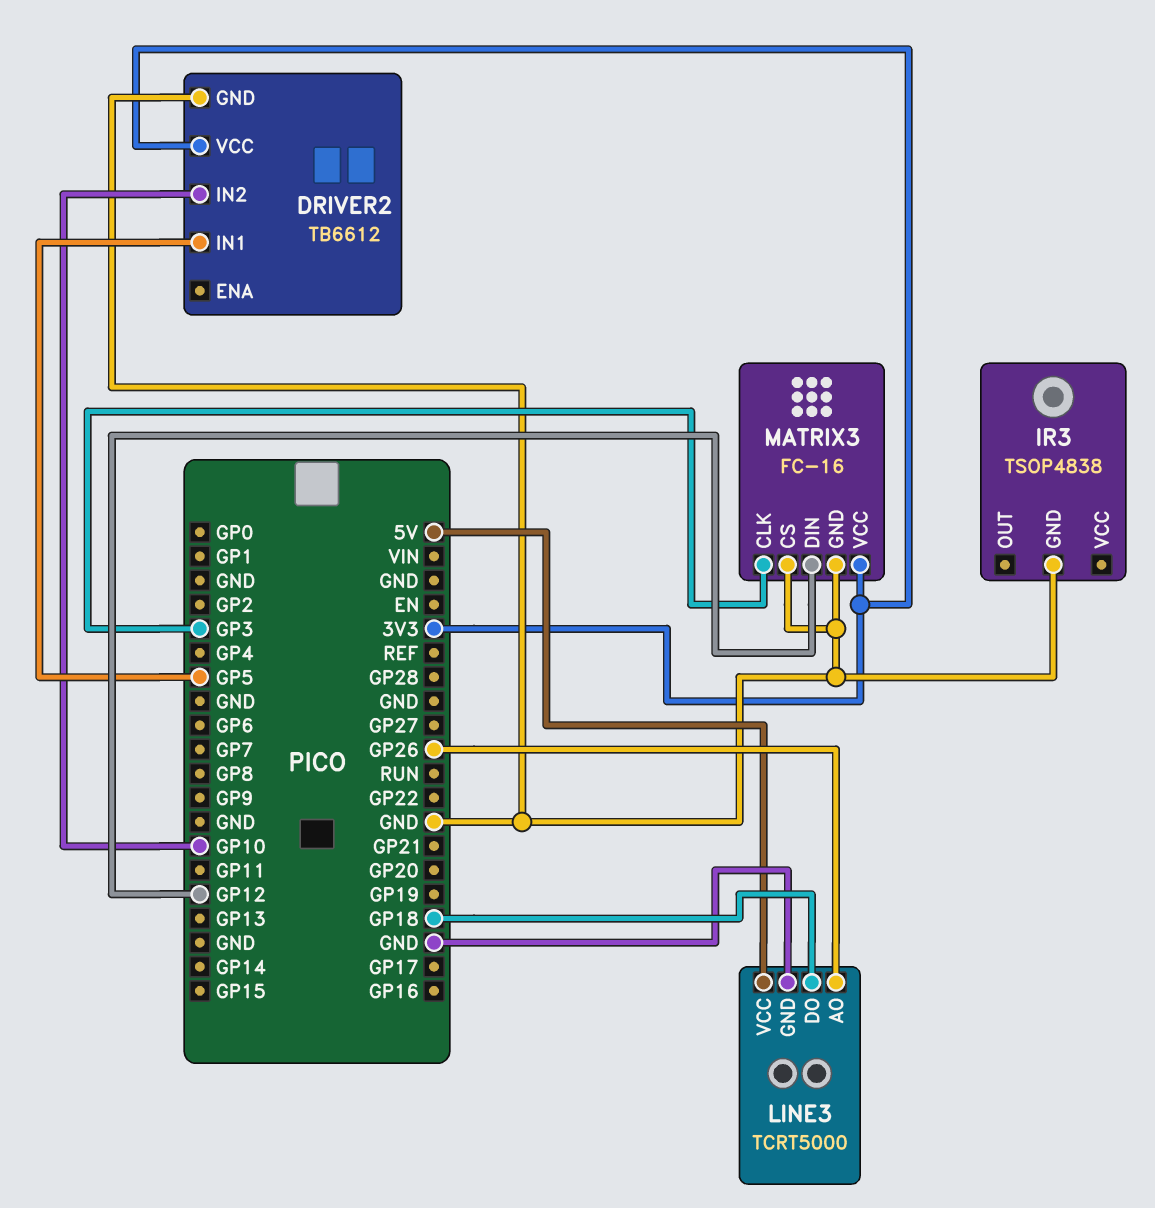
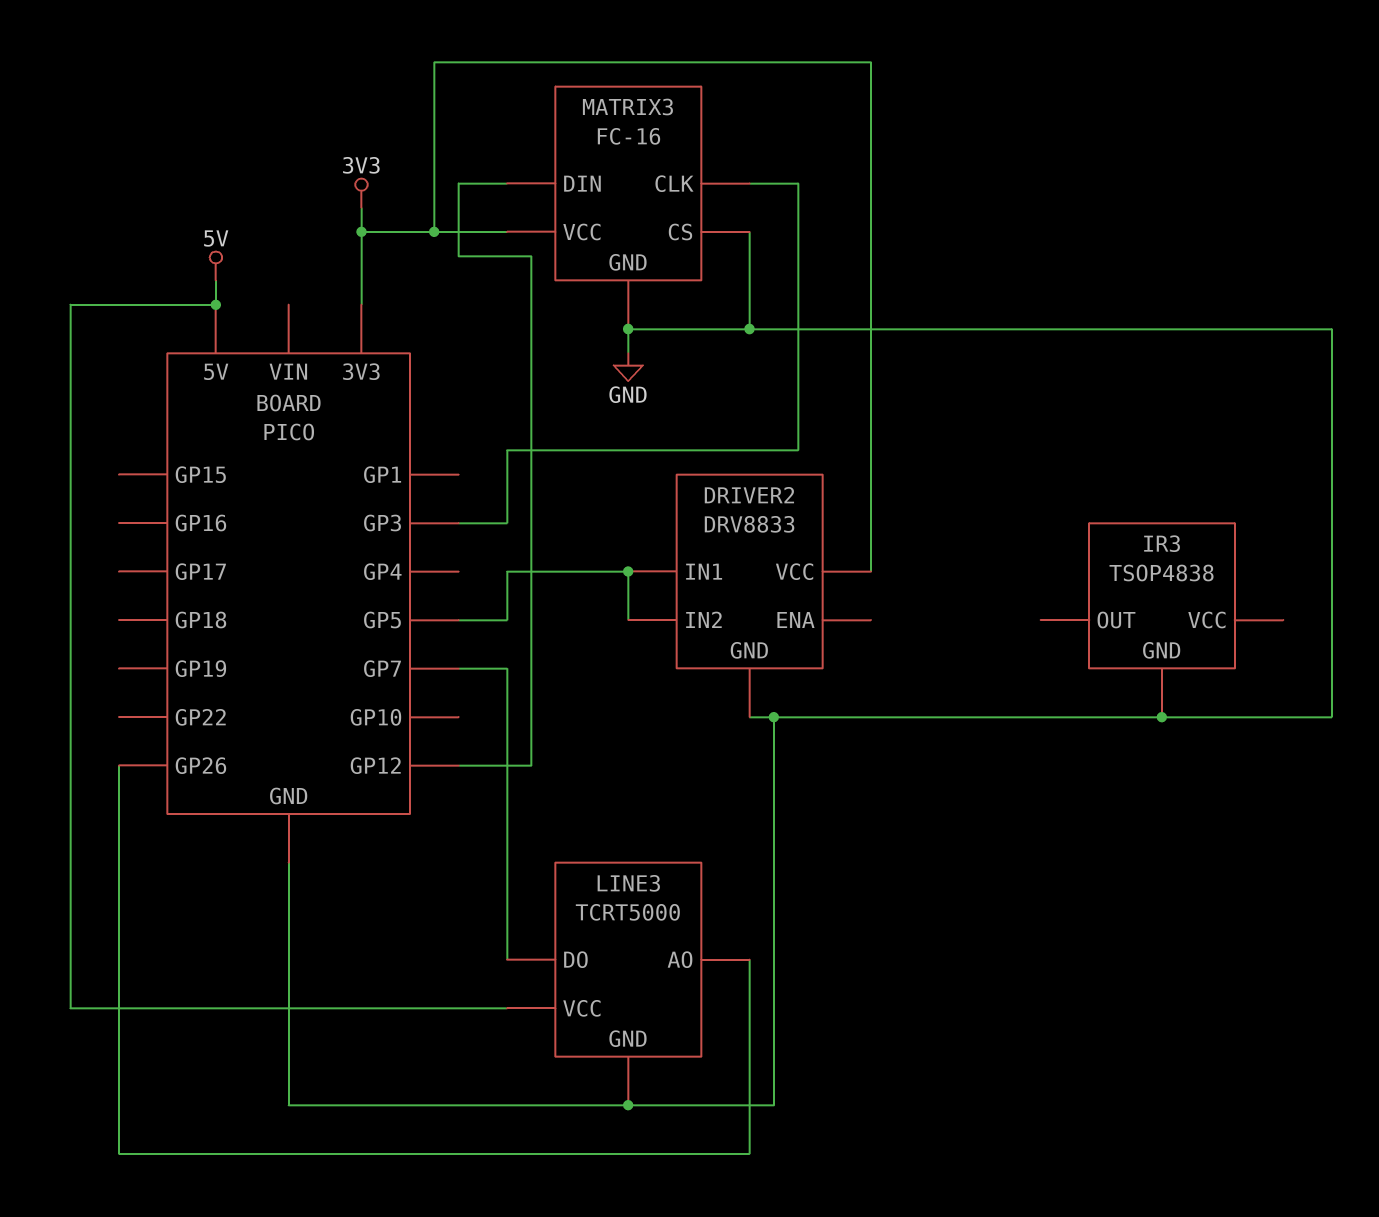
DRIVER2: TB6612 -> DRV8833
DRIVER2 pin IN2: GP10 -> GP5
LINE3 pin DO: GP18 -> GP7

